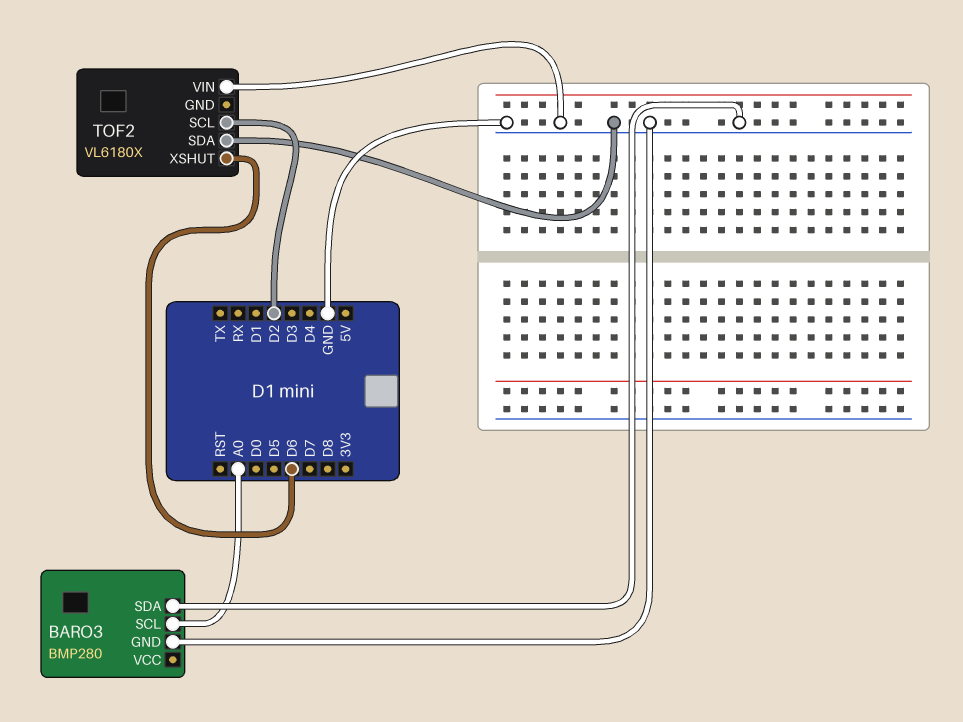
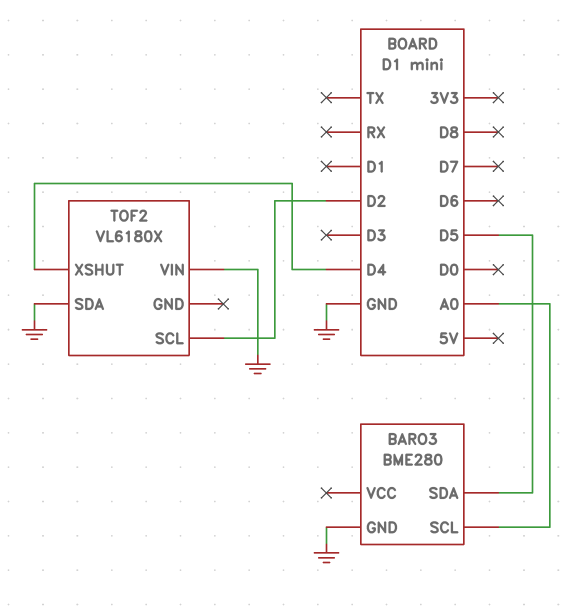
BARO3: BMP280 -> BME280
BARO3 pin SDA: GND -> D5
TOF2 pin XSHUT: D6 -> D4

